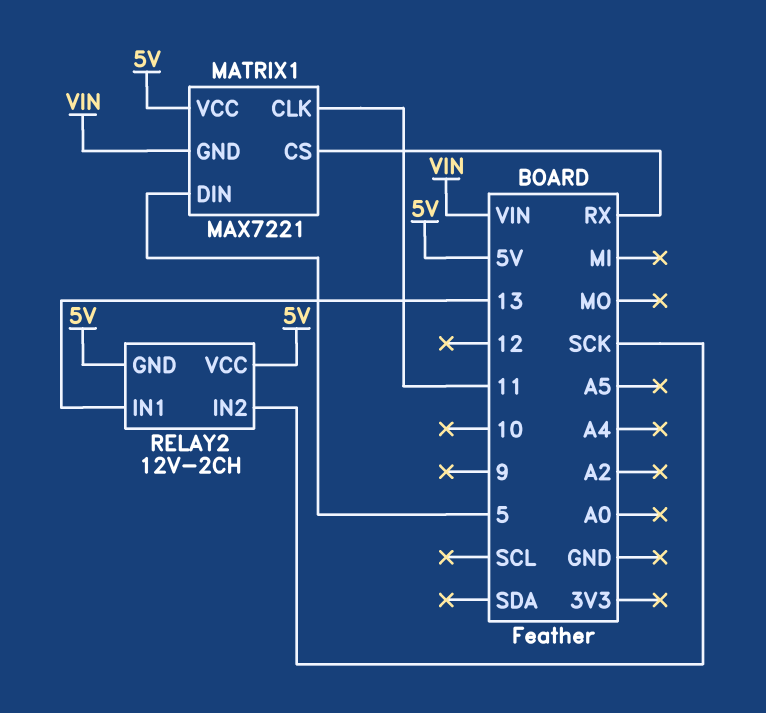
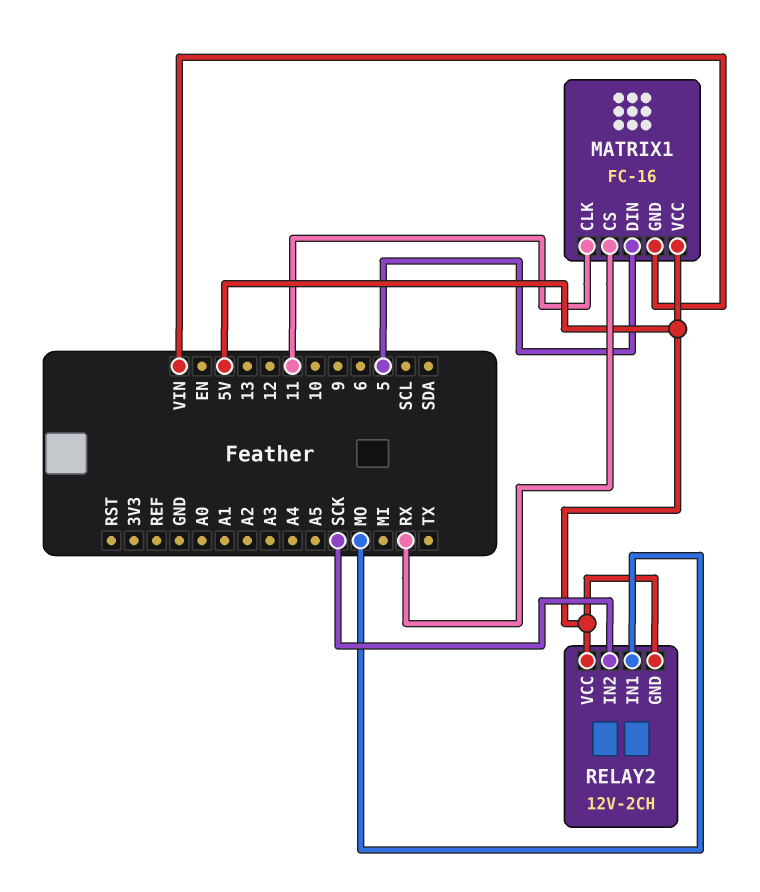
MATRIX1: MAX7221 -> FC-16
RELAY2 pin IN1: 13 -> MO

